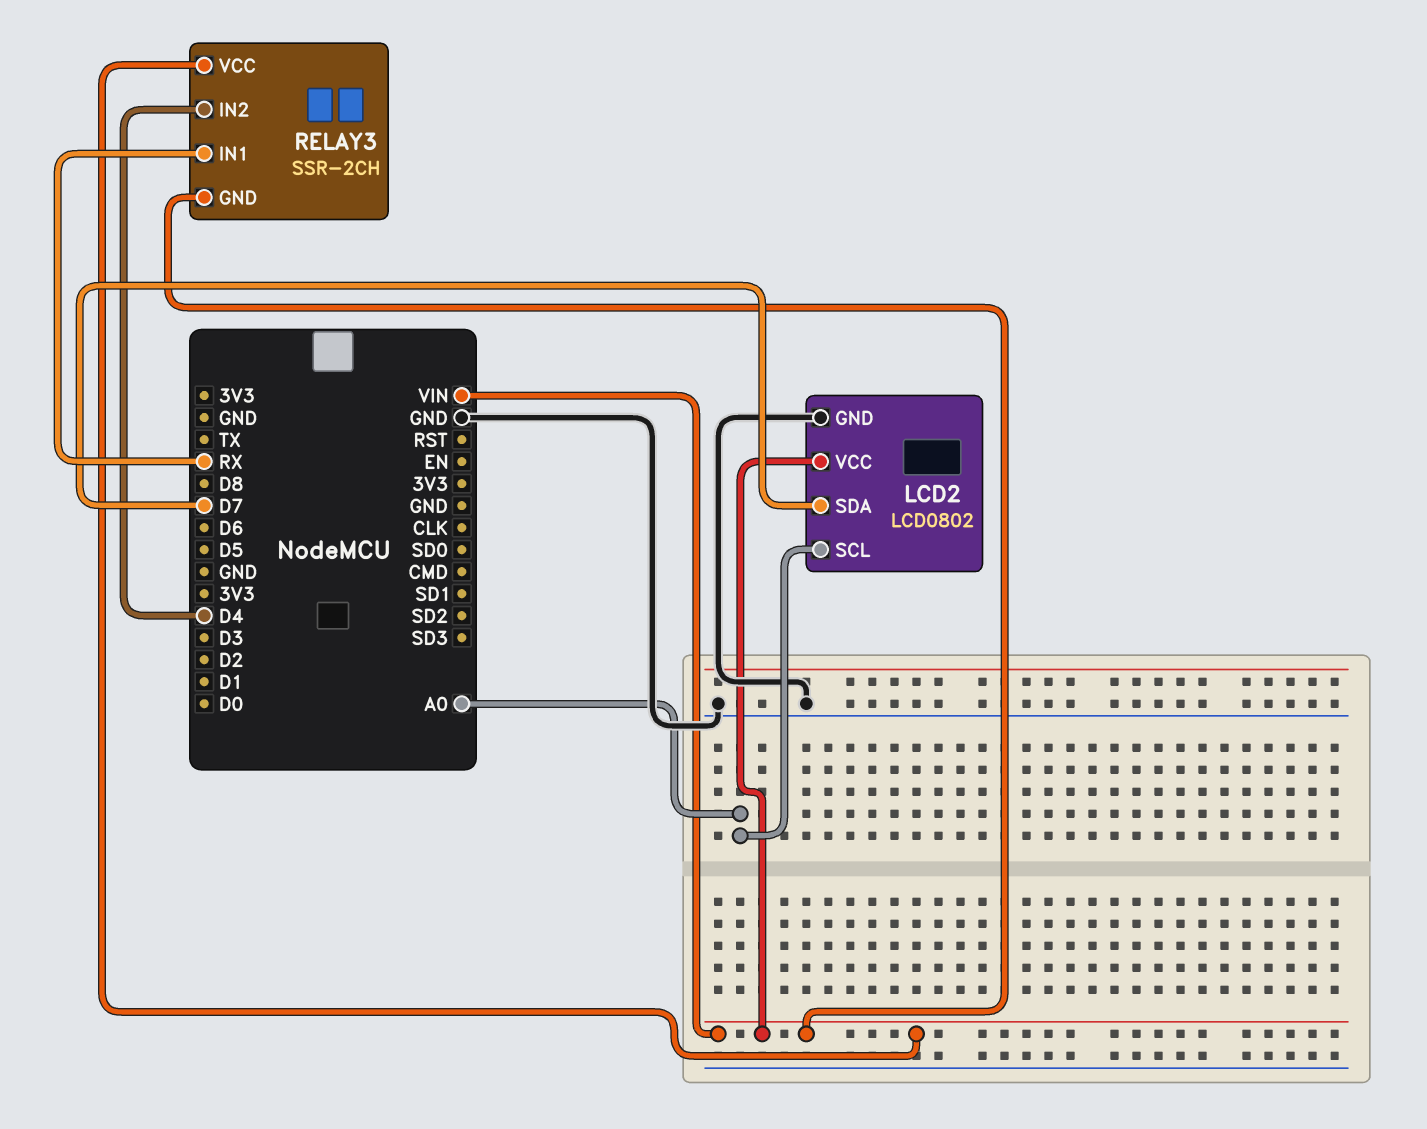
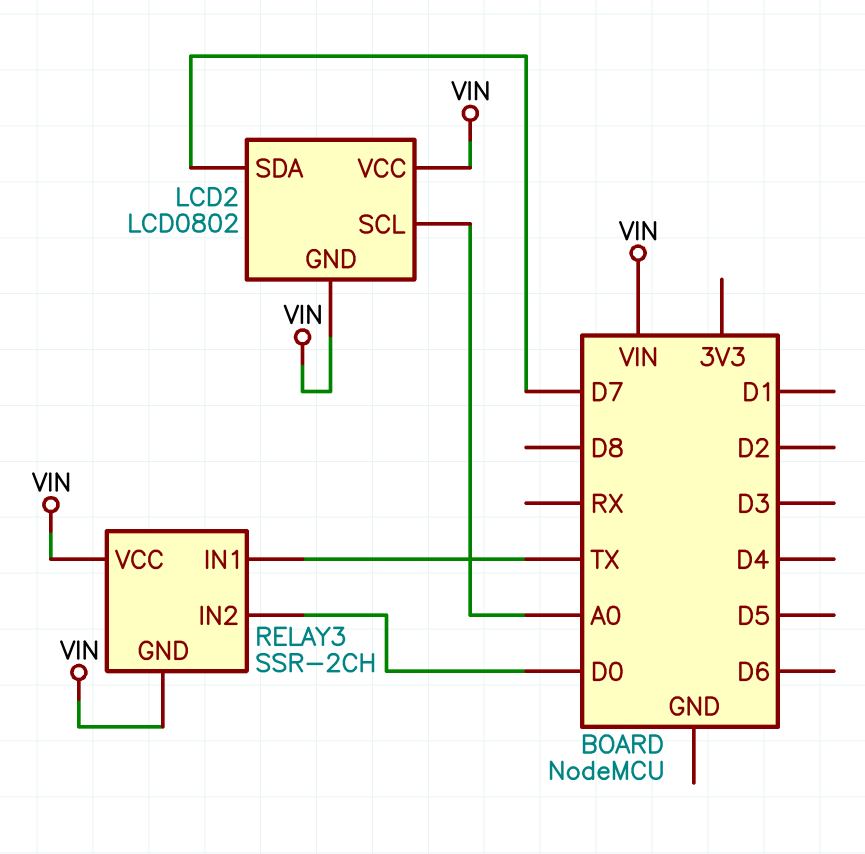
LCD2 pin GND: GND -> VIN
RELAY3 pin IN1: RX -> TX
RELAY3 pin IN2: D4 -> D0

